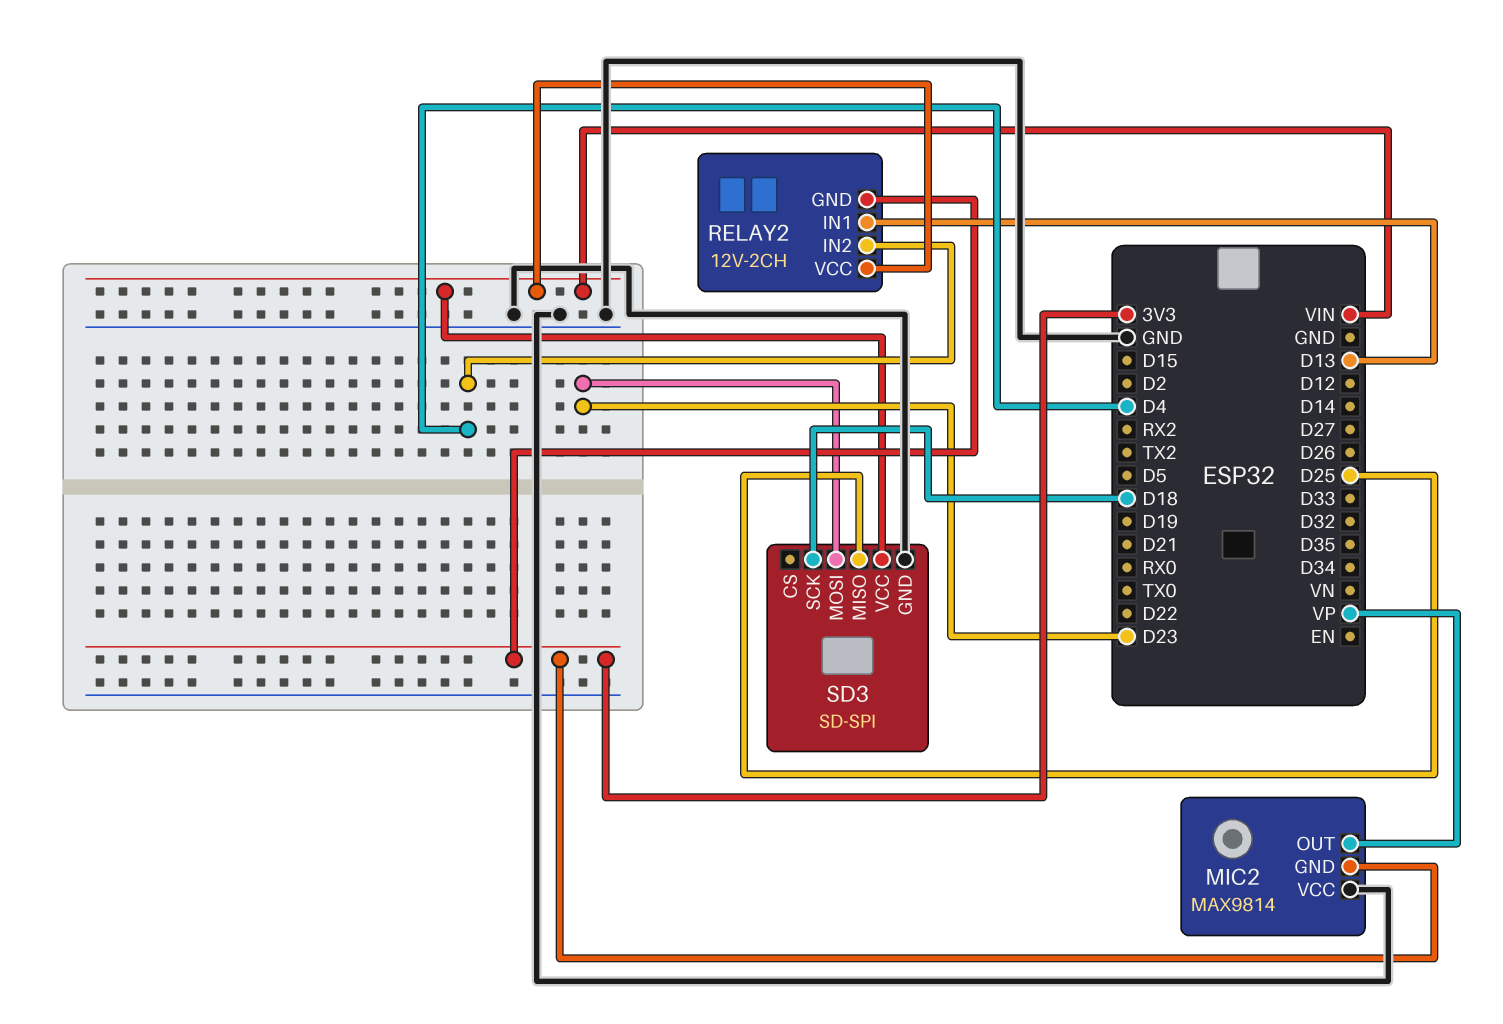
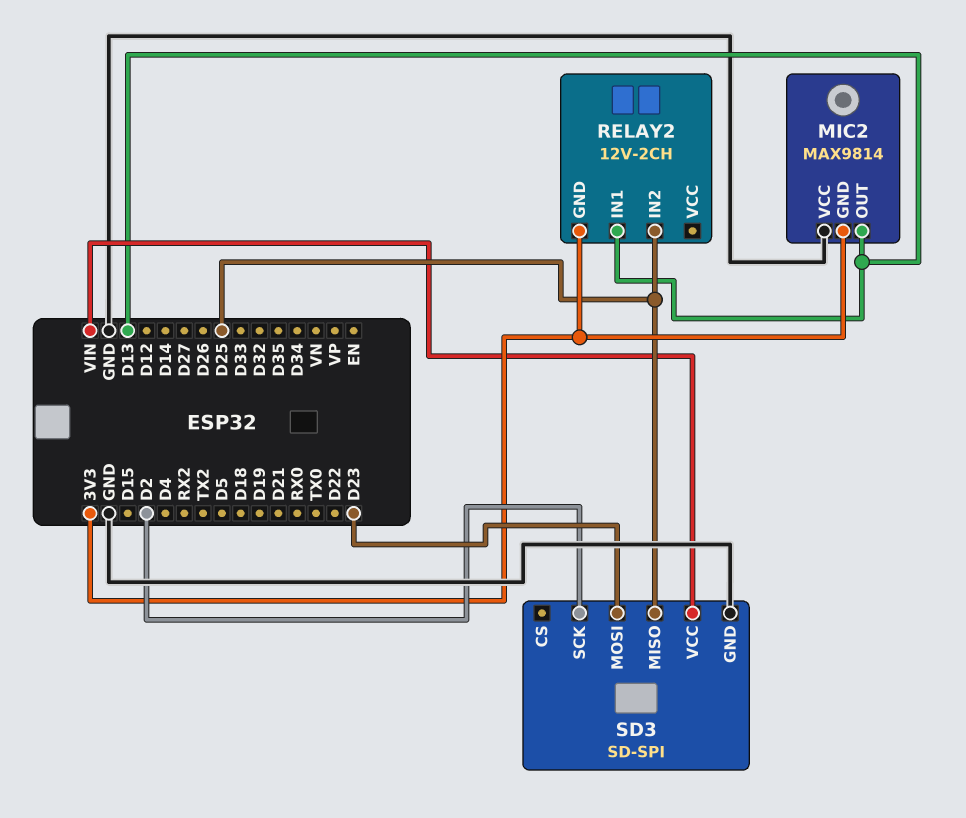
MIC2 pin OUT: VP -> D13
RELAY2 pin IN2: D4 -> D25
RELAY2 pin VCC: VIN -> none
SD3 pin SCK: D18 -> D2

